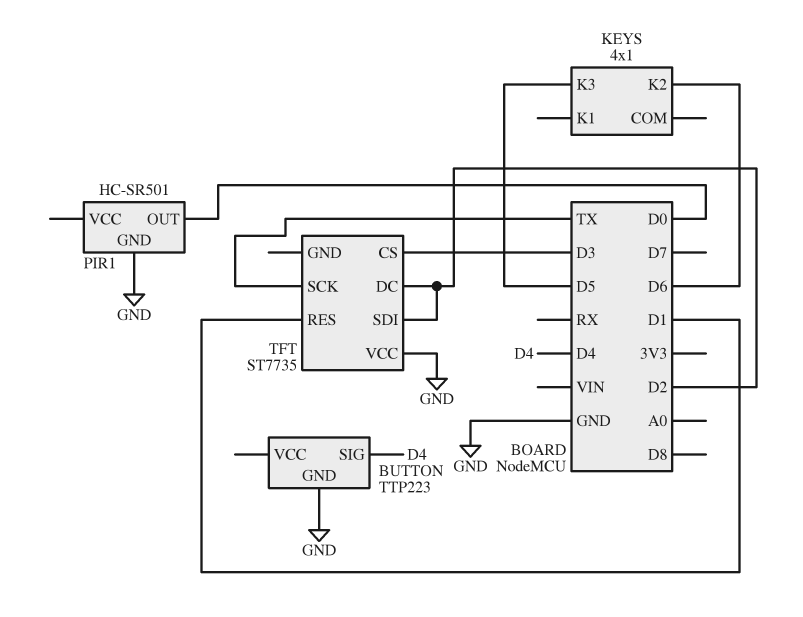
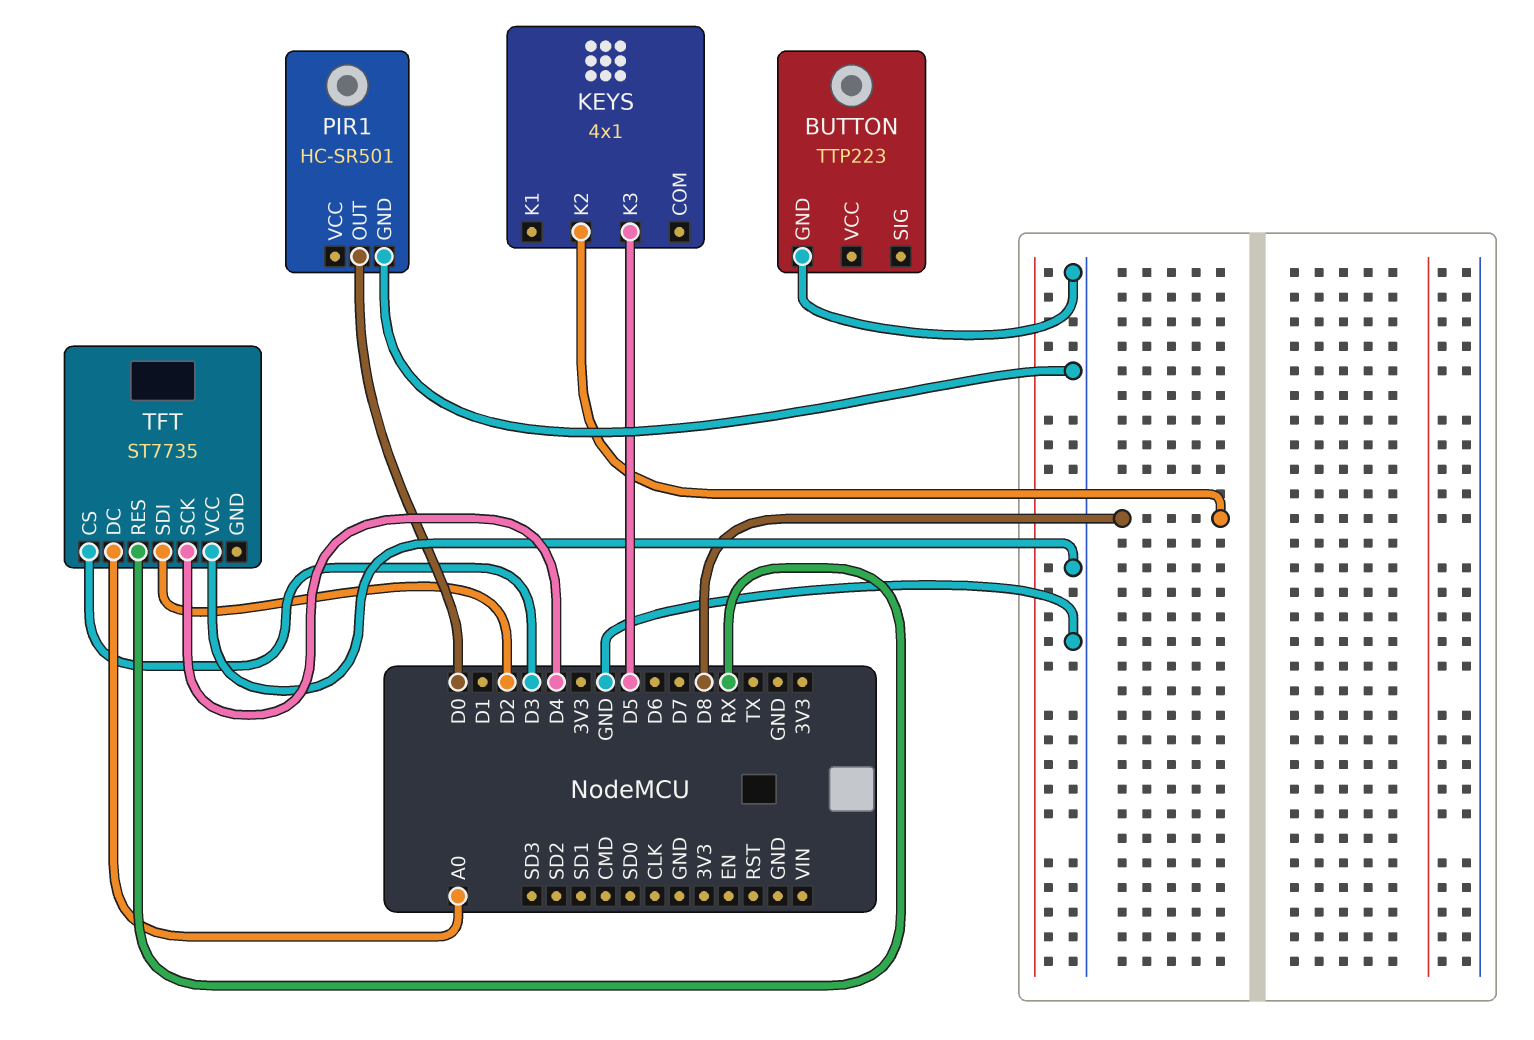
BUTTON pin SIG: D4 -> none
KEYS pin K2: D6 -> D8
TFT pin DC: D2 -> A0
TFT pin RES: D1 -> RX
TFT pin SCK: TX -> D4

